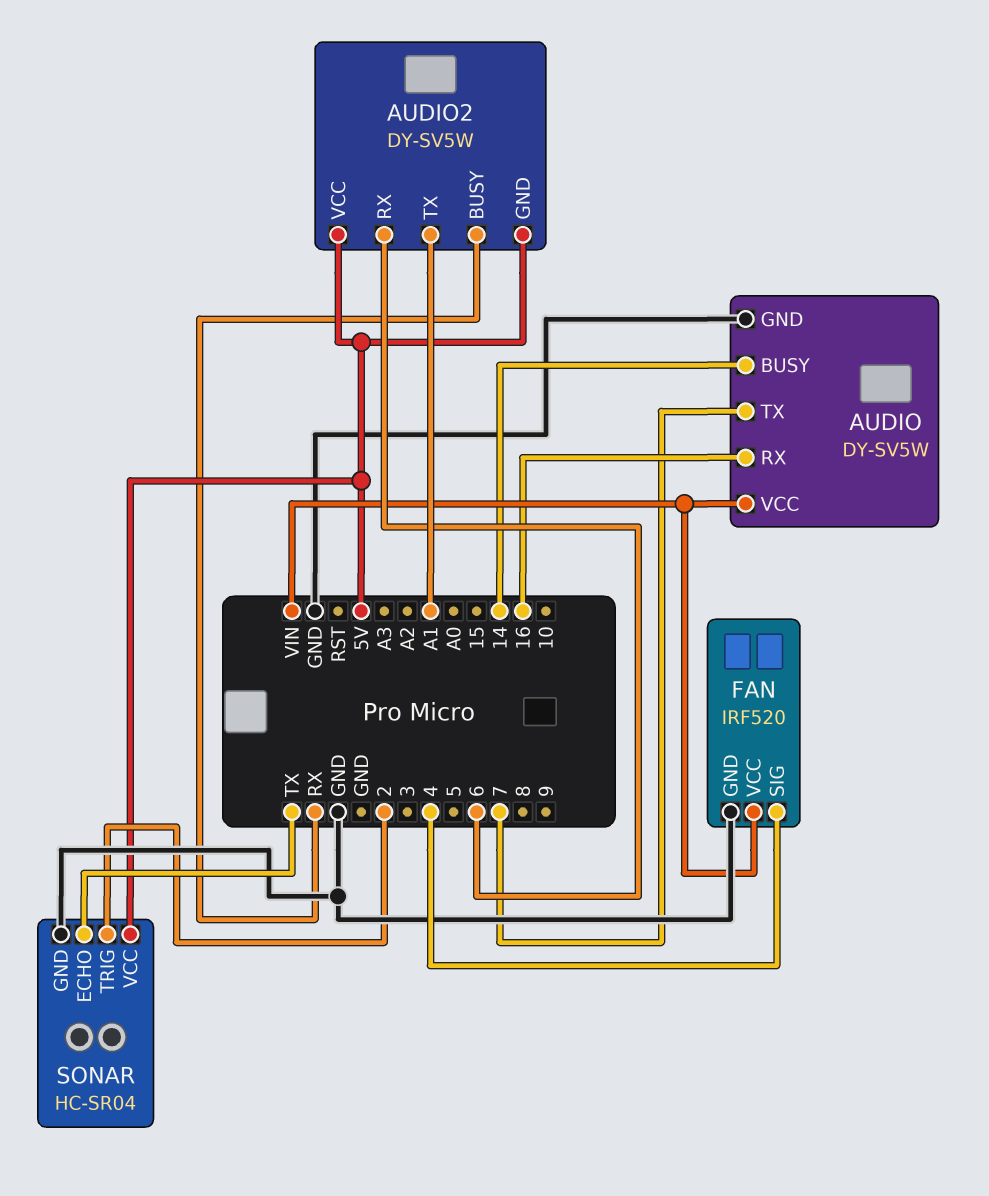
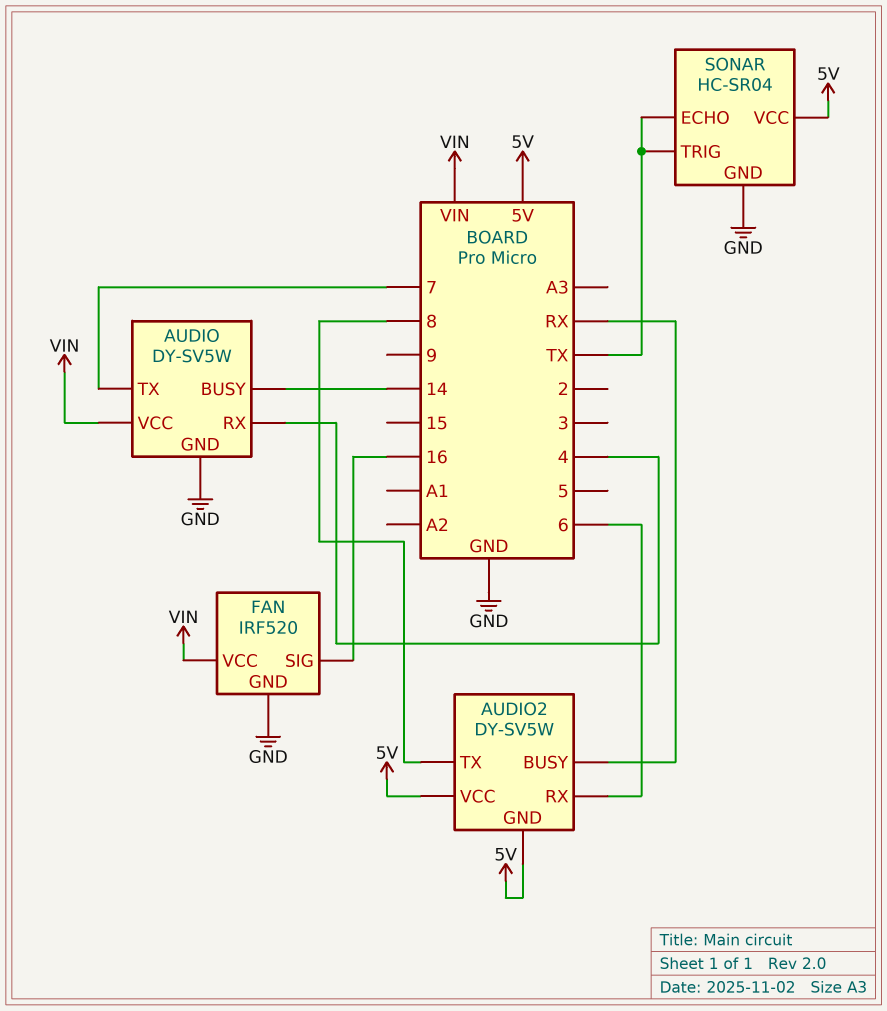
AUDIO pin RX: 16 -> 4
AUDIO2 pin TX: A1 -> 8
FAN pin SIG: 4 -> 16
SONAR pin TRIG: 2 -> TX

